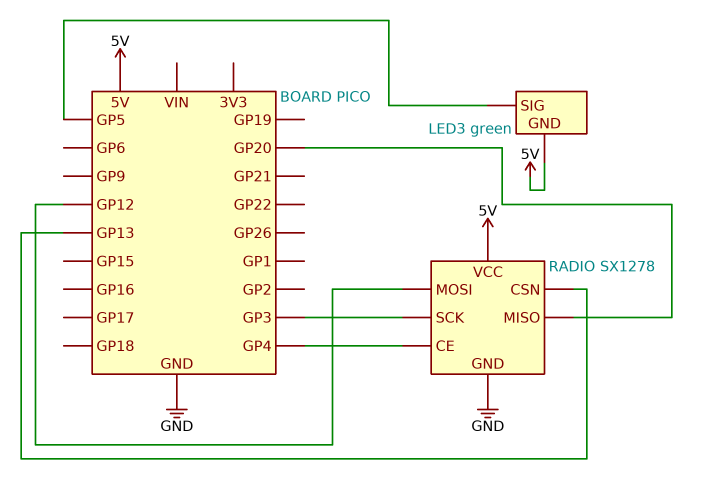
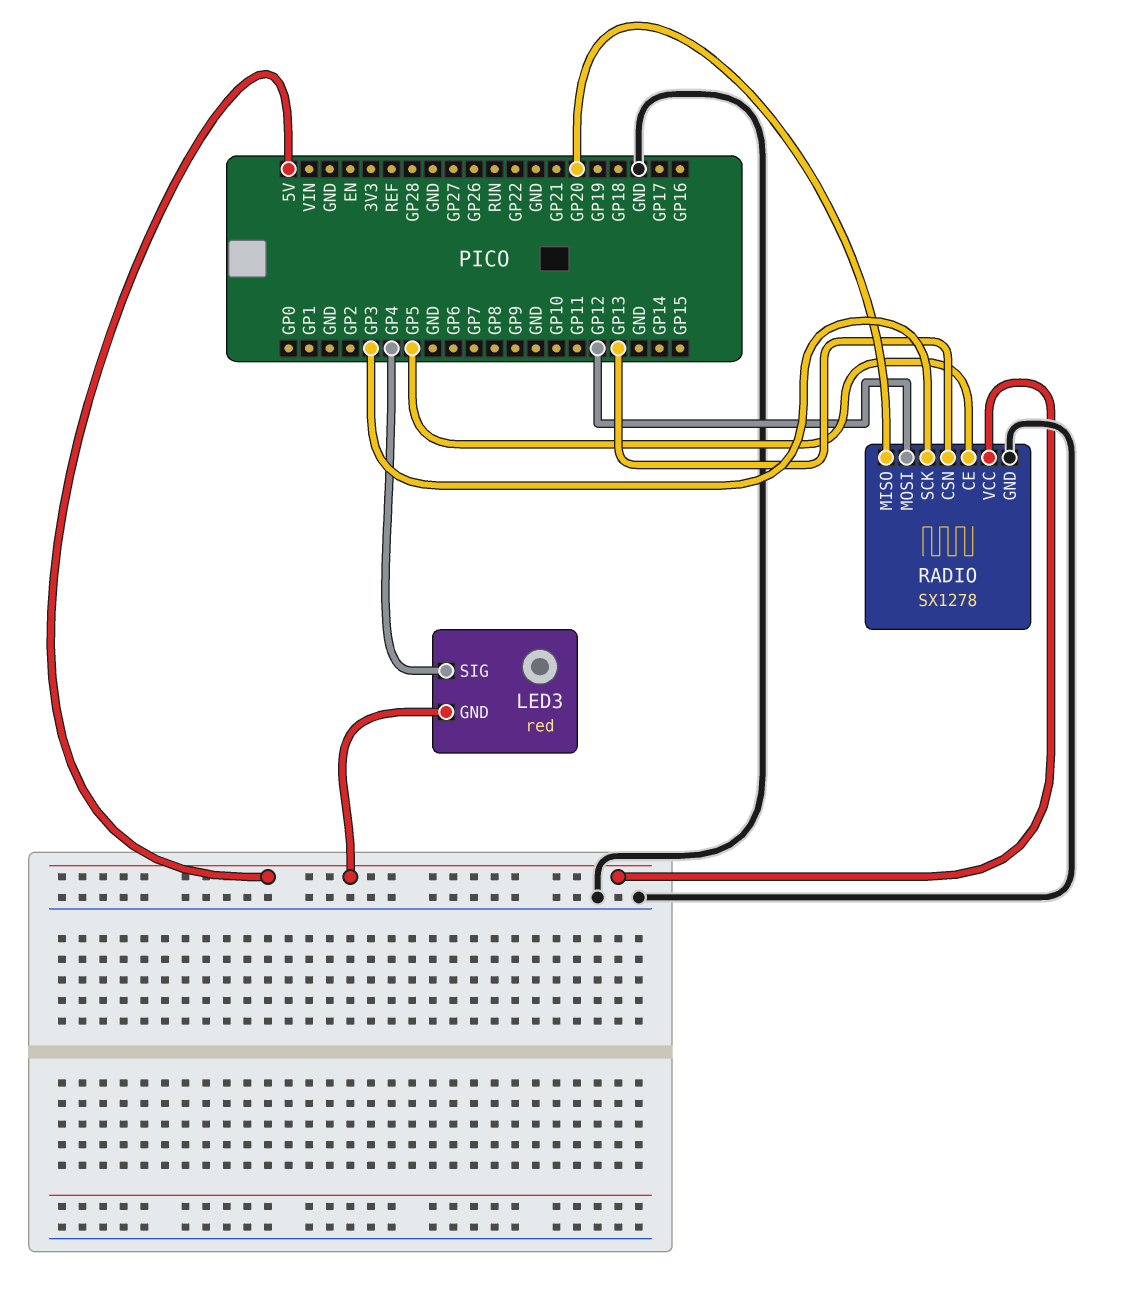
LED3: green -> red
LED3 pin SIG: GP5 -> GP4
RADIO pin CE: GP4 -> GP5

